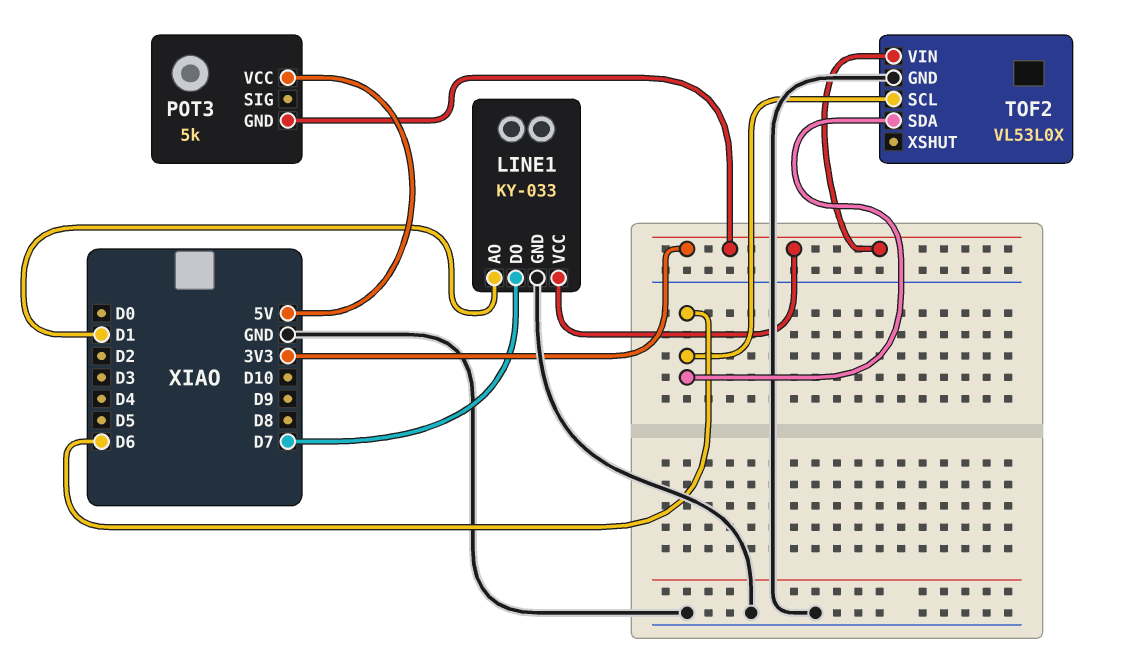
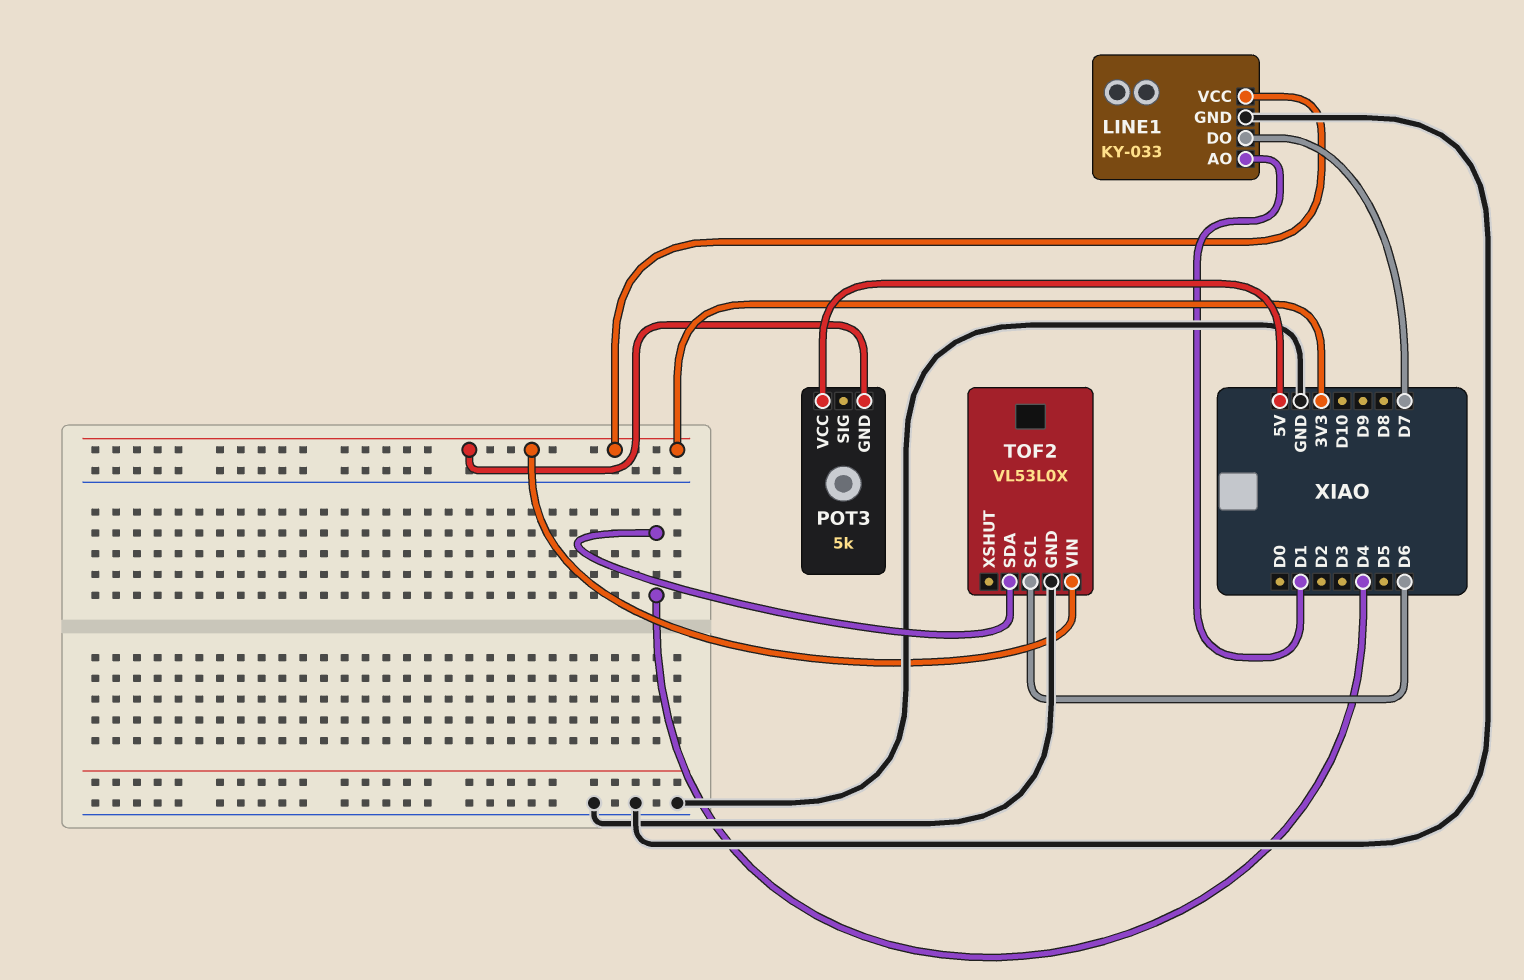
TOF2 pin SDA: D6 -> D4

